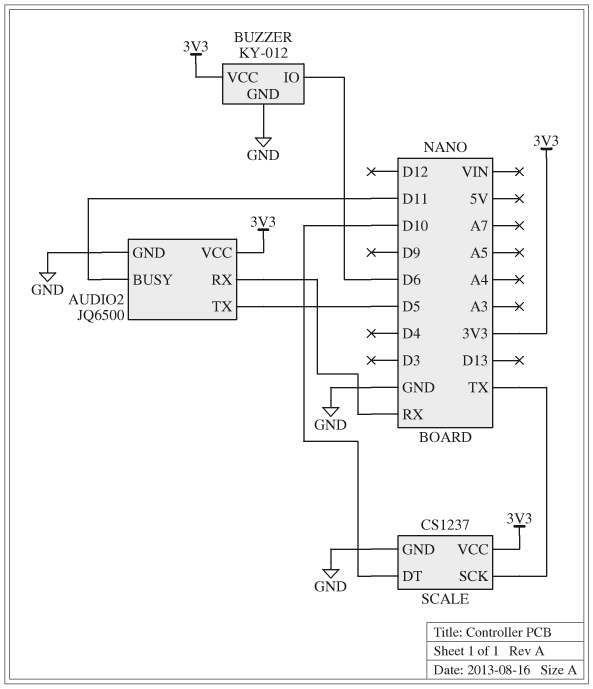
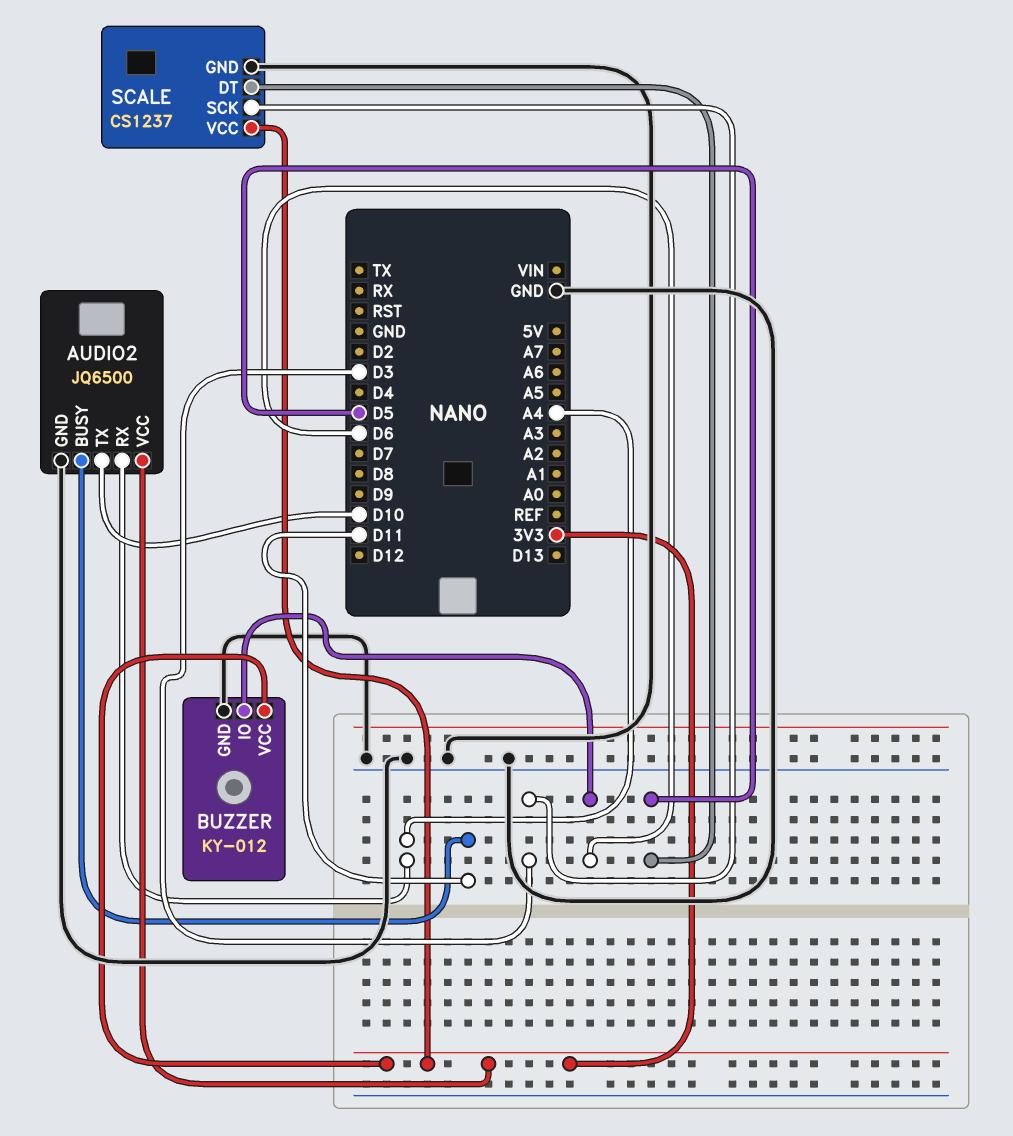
AUDIO2 pin RX: RX -> A4
AUDIO2 pin TX: D5 -> D10
SCALE pin DT: D10 -> D5
SCALE pin SCK: TX -> D3

